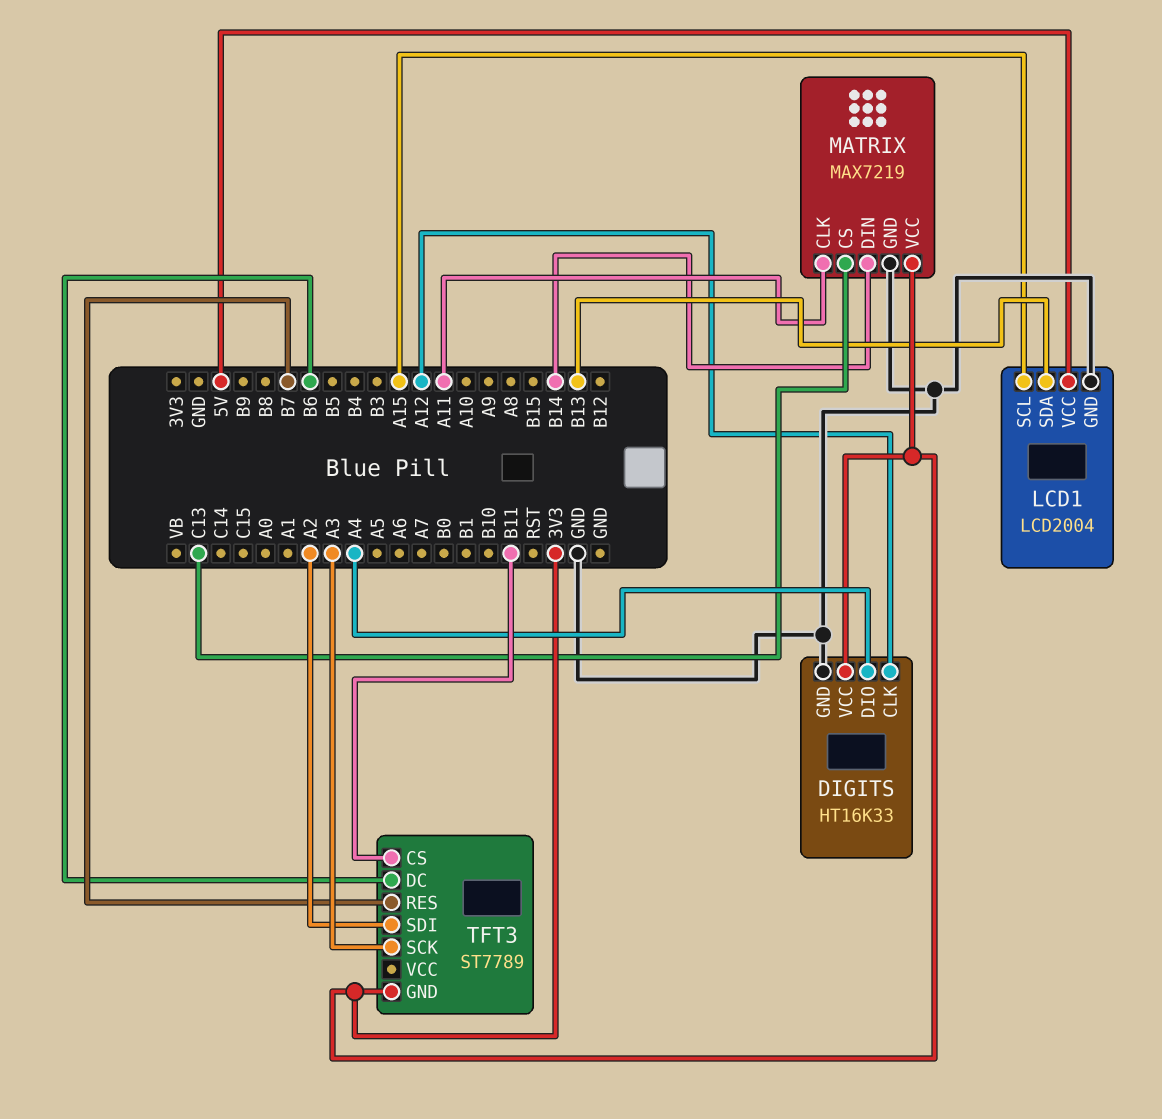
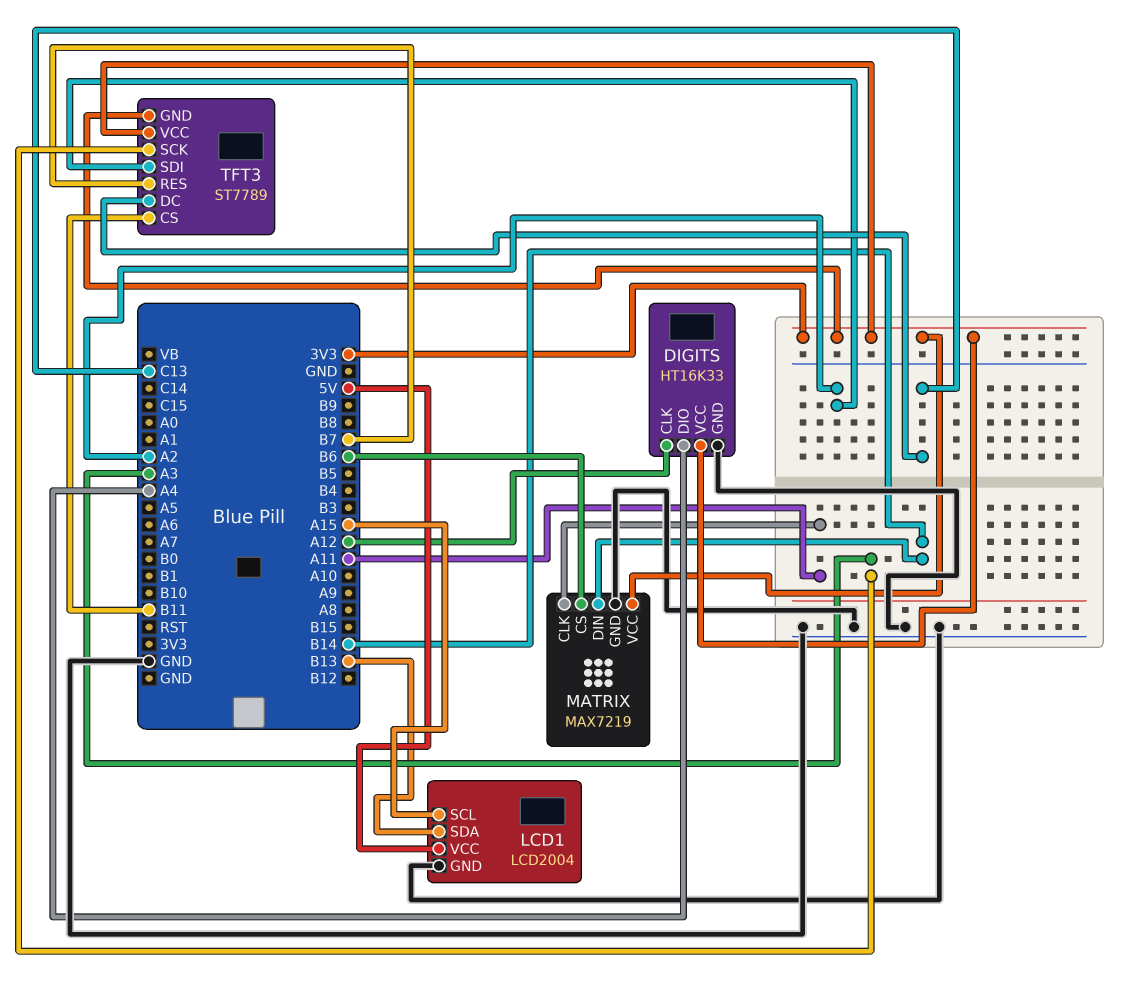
MATRIX pin CS: C13 -> B6
TFT3 pin DC: B6 -> C13
TFT3 pin VCC: none -> 3V3

